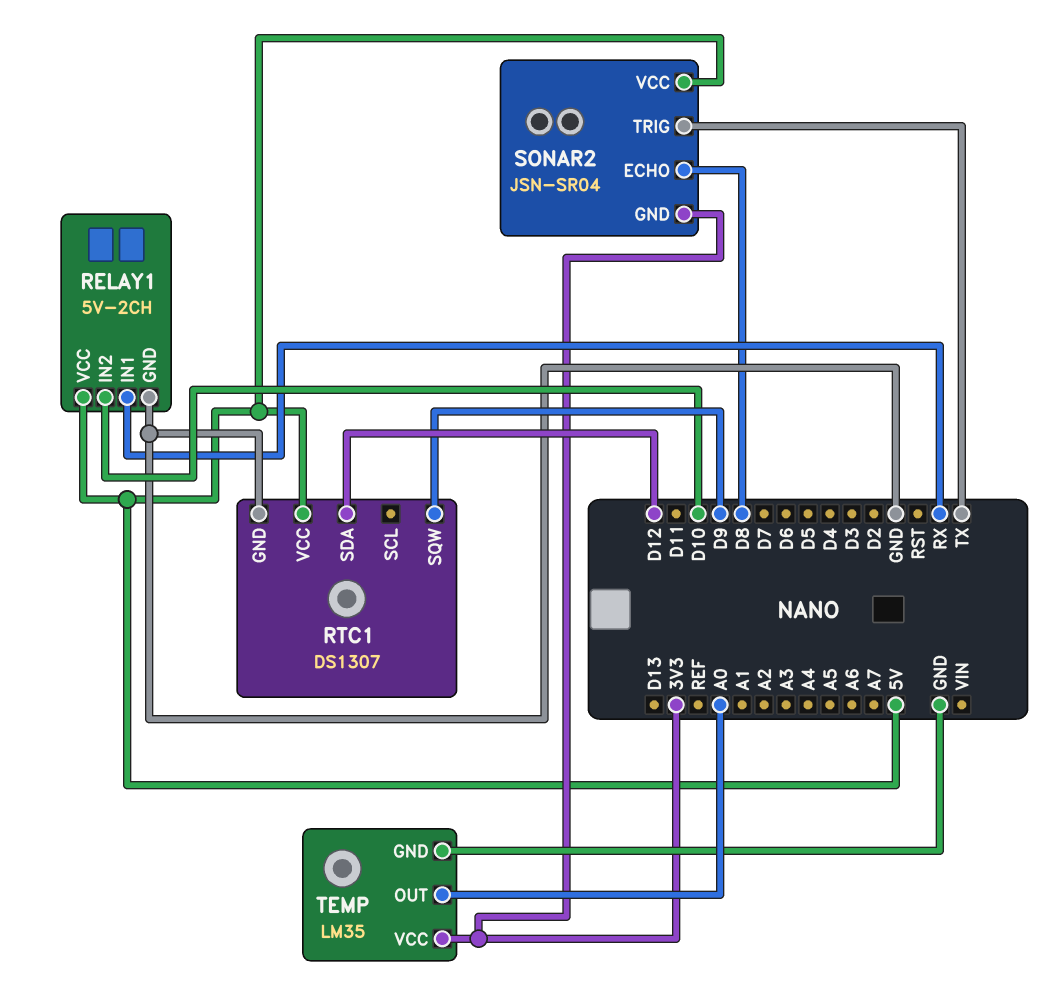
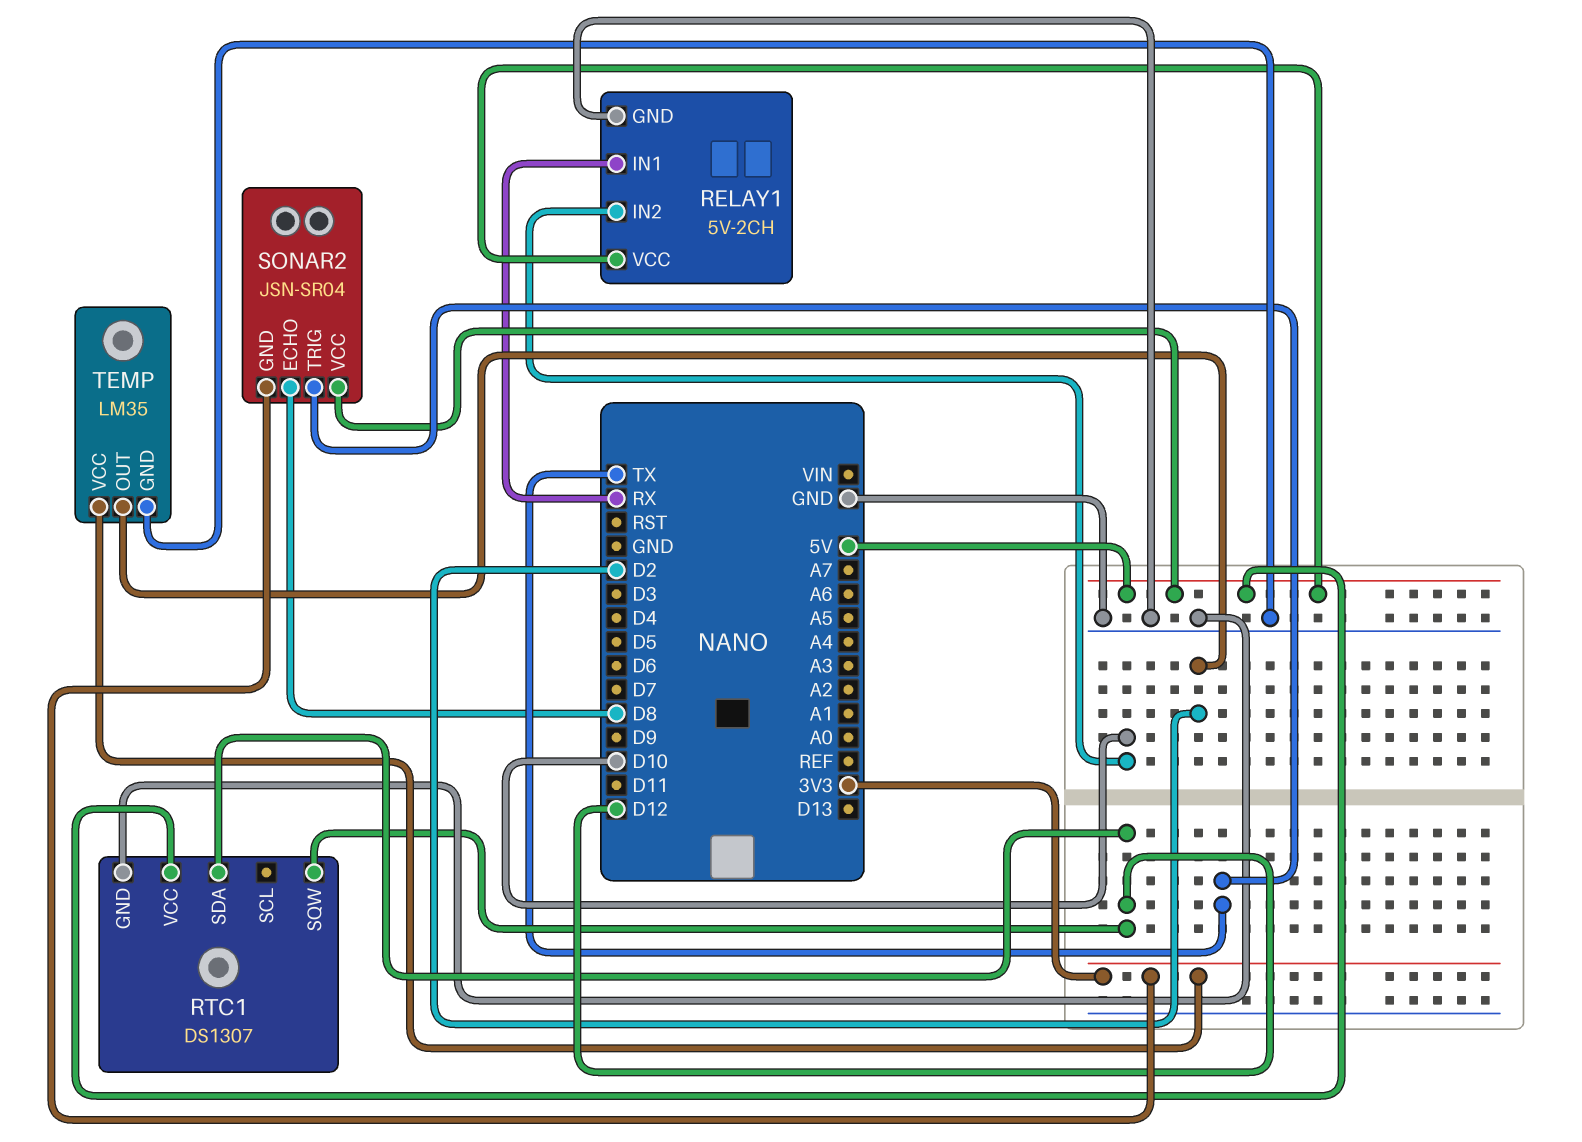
RTC1 pin SQW: D9 -> D12
TEMP pin OUT: A0 -> D2

